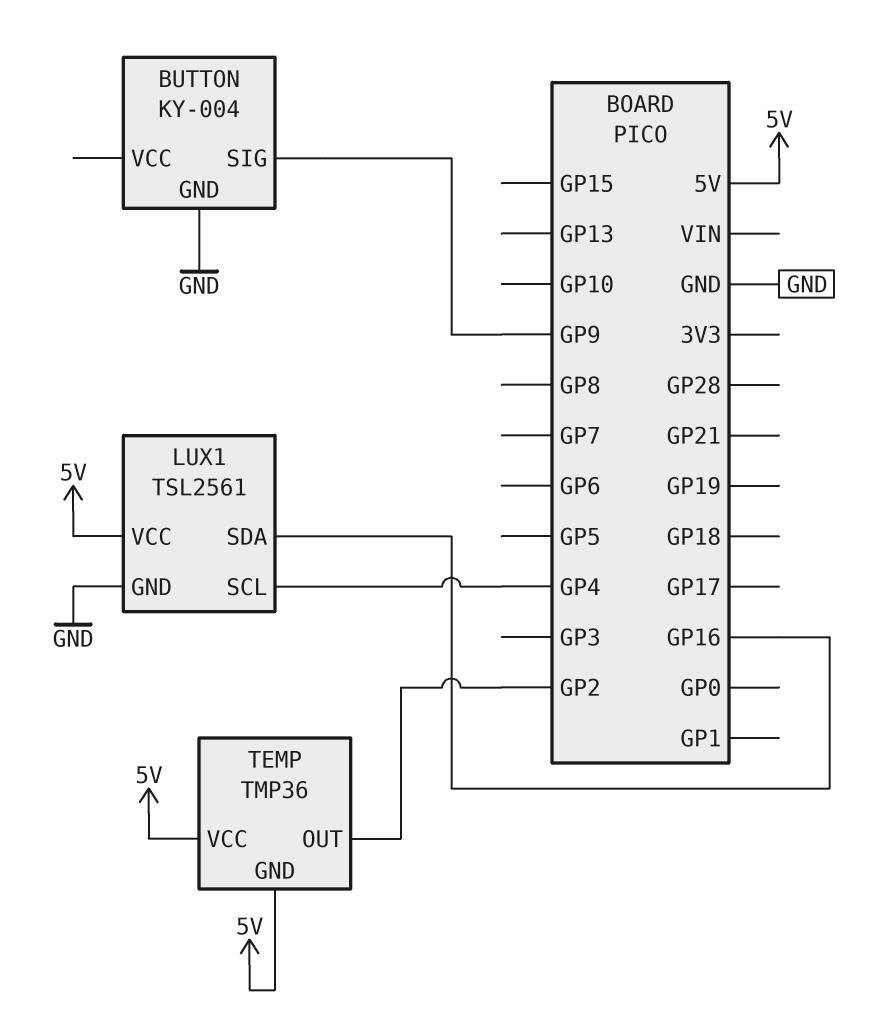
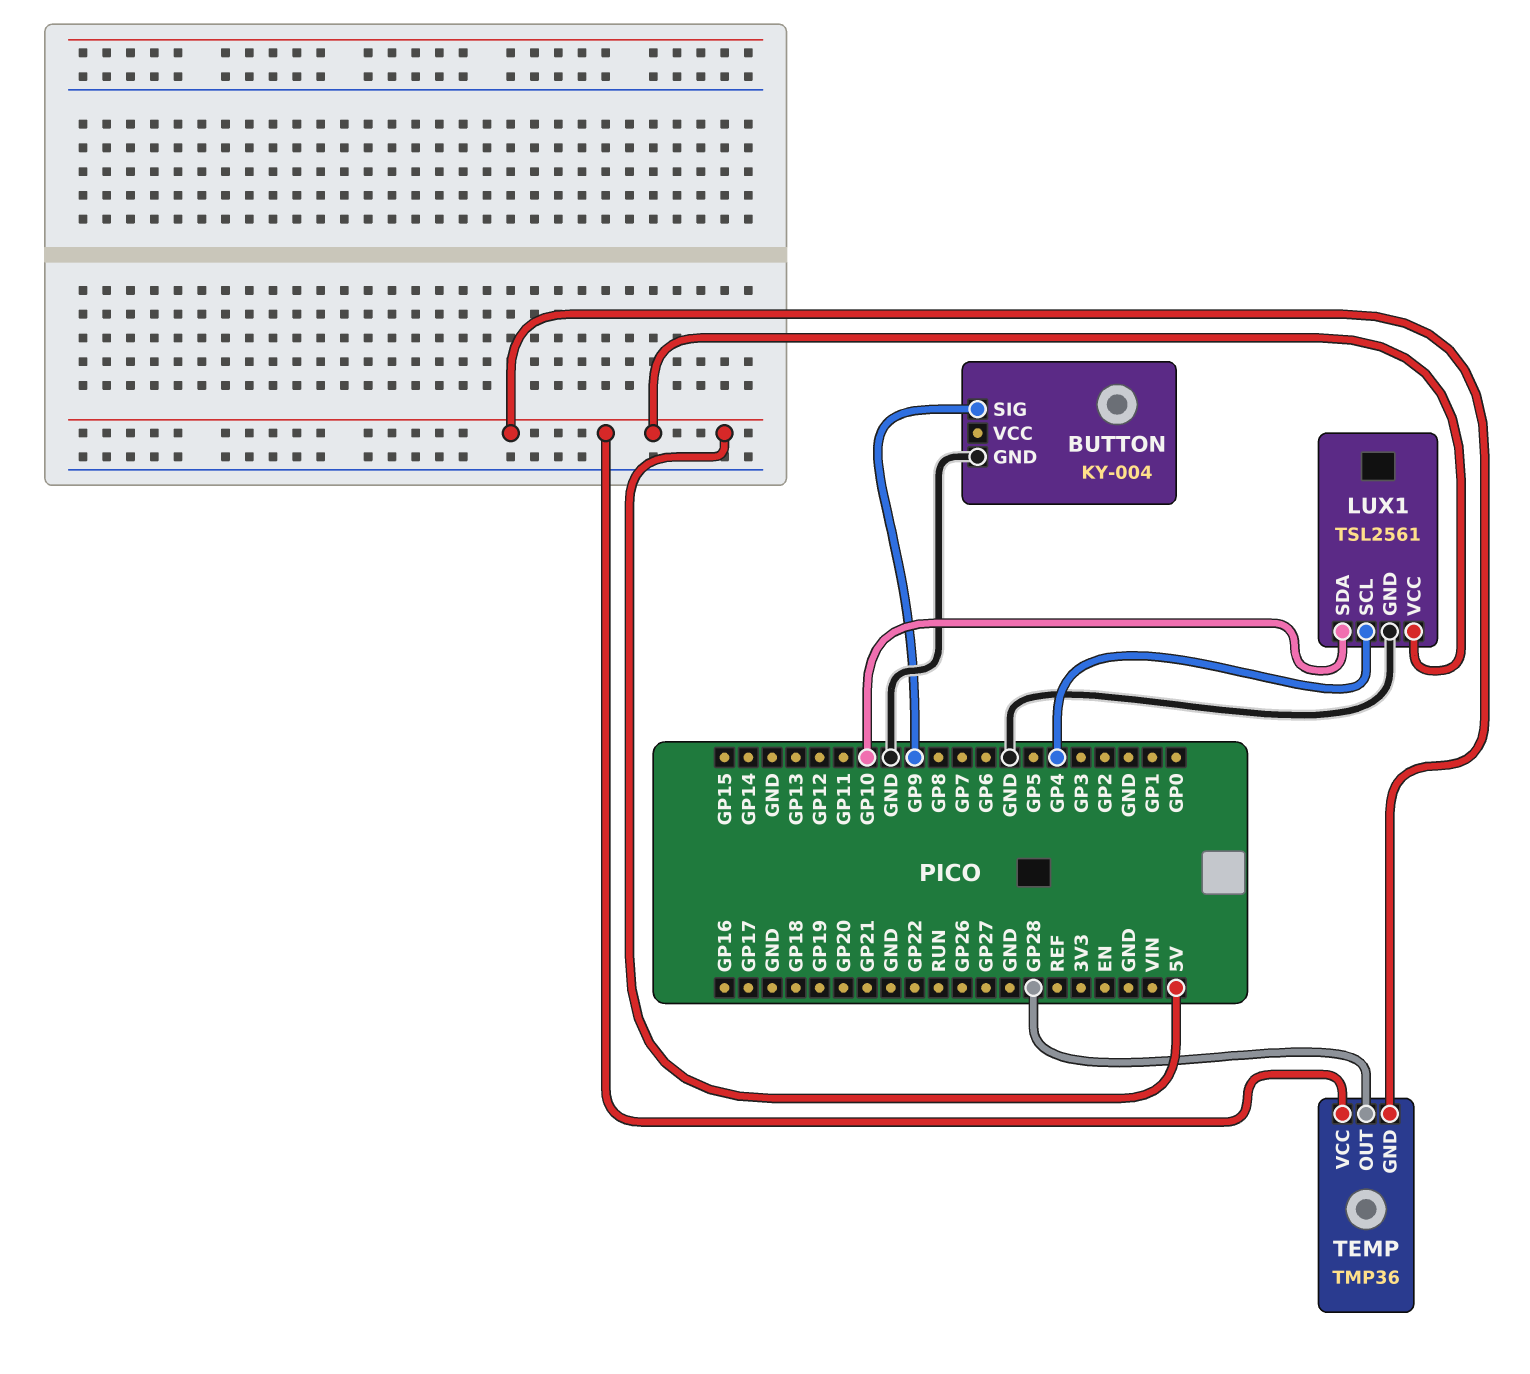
LUX1 pin SDA: GP16 -> GP10
TEMP pin OUT: GP2 -> GP28

